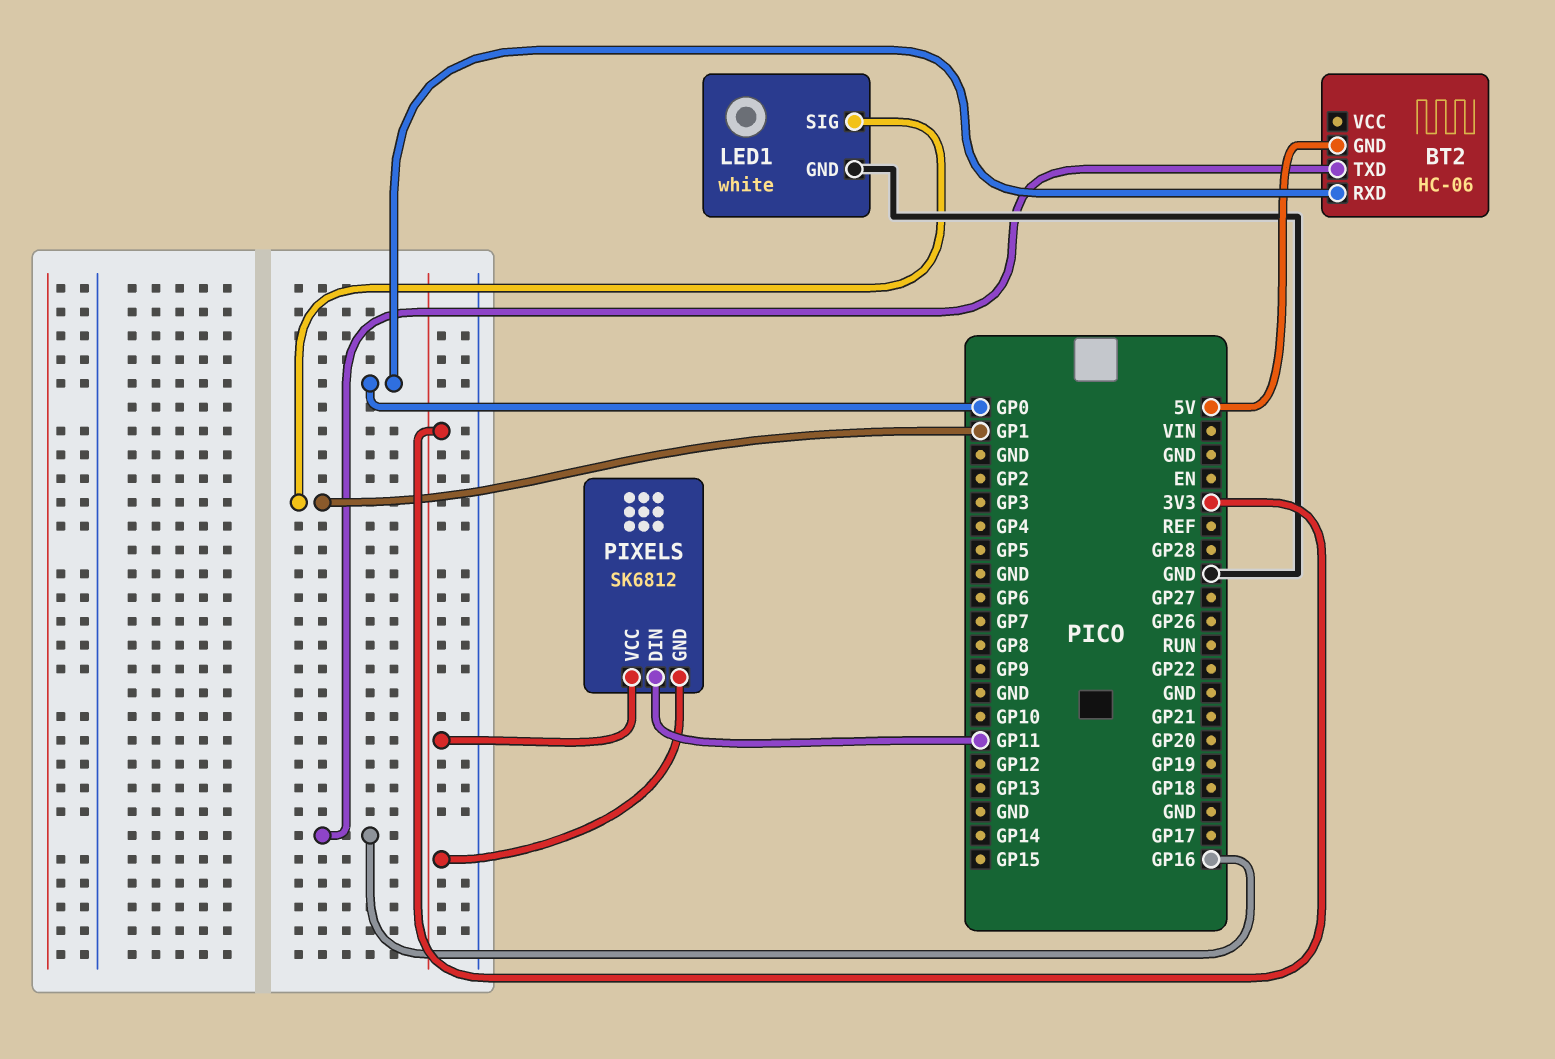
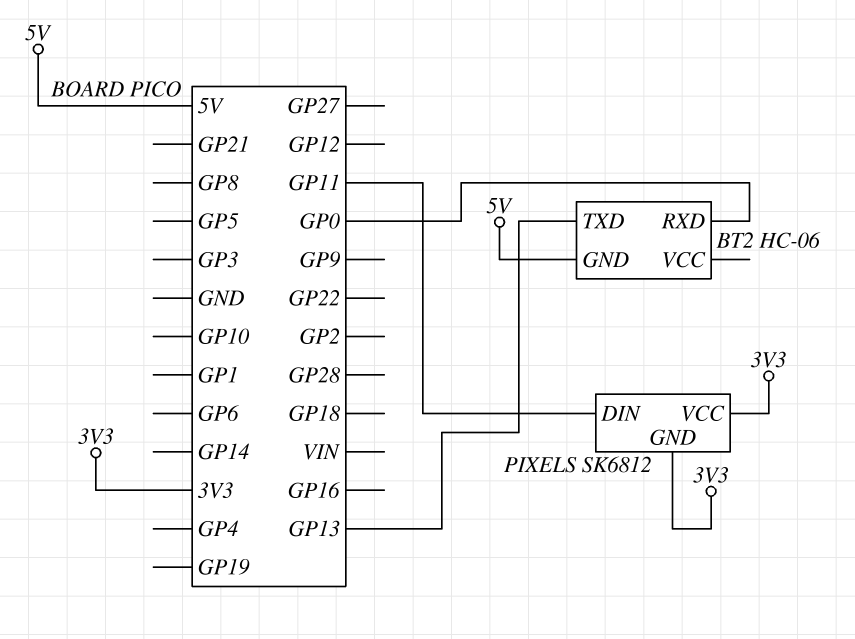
BT2 pin TXD: GP16 -> GP13
LED1: white -> none
LED1 pin GND: GND -> none
LED1 pin SIG: GP1 -> none

